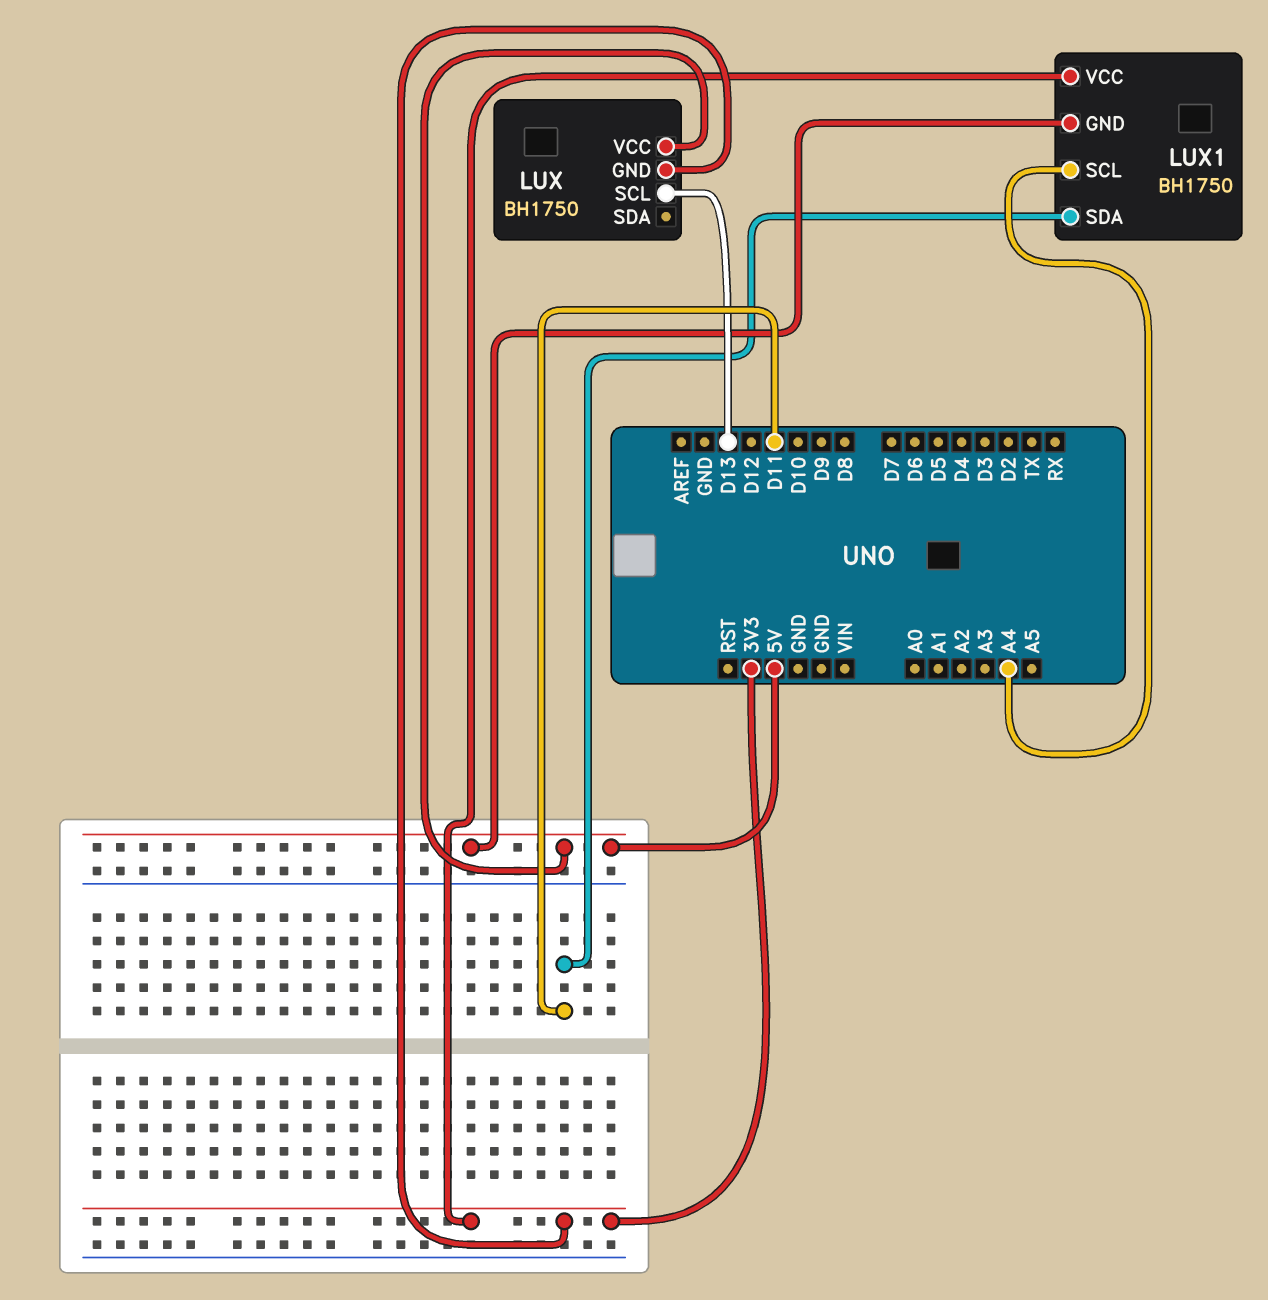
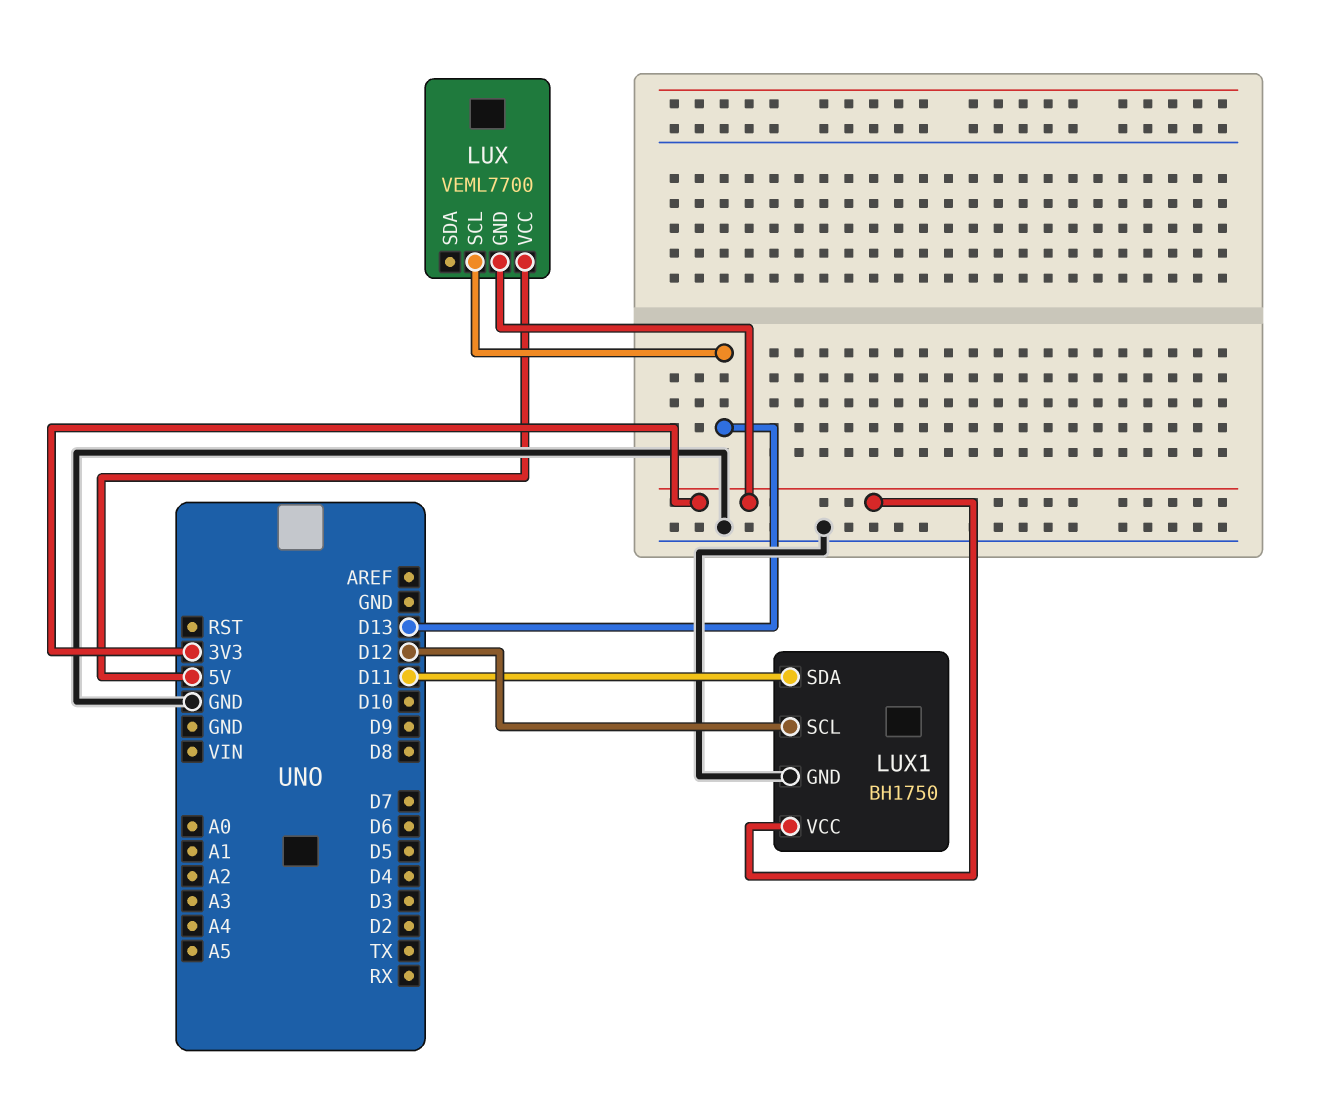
LUX: BH1750 -> VEML7700
LUX1 pin GND: 5V -> GND
LUX1 pin SCL: A4 -> D12

